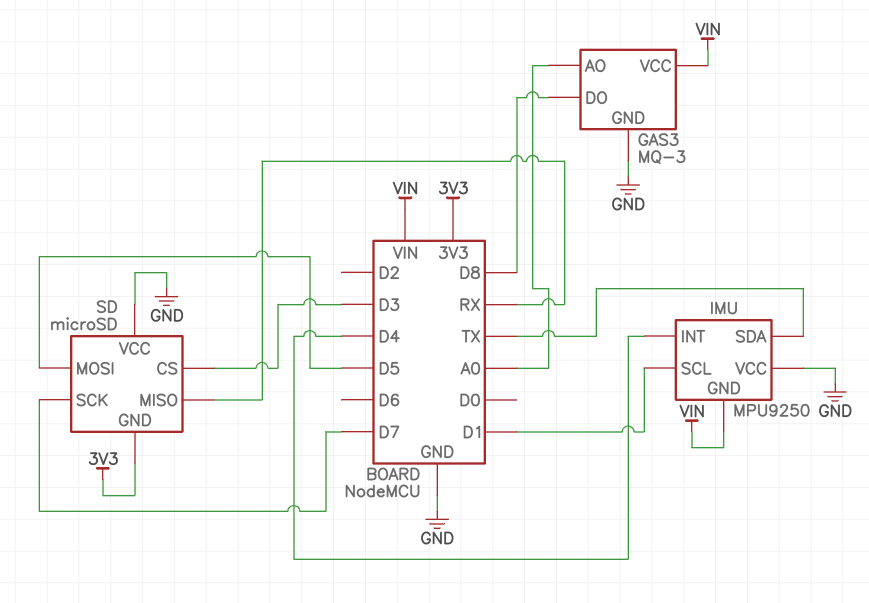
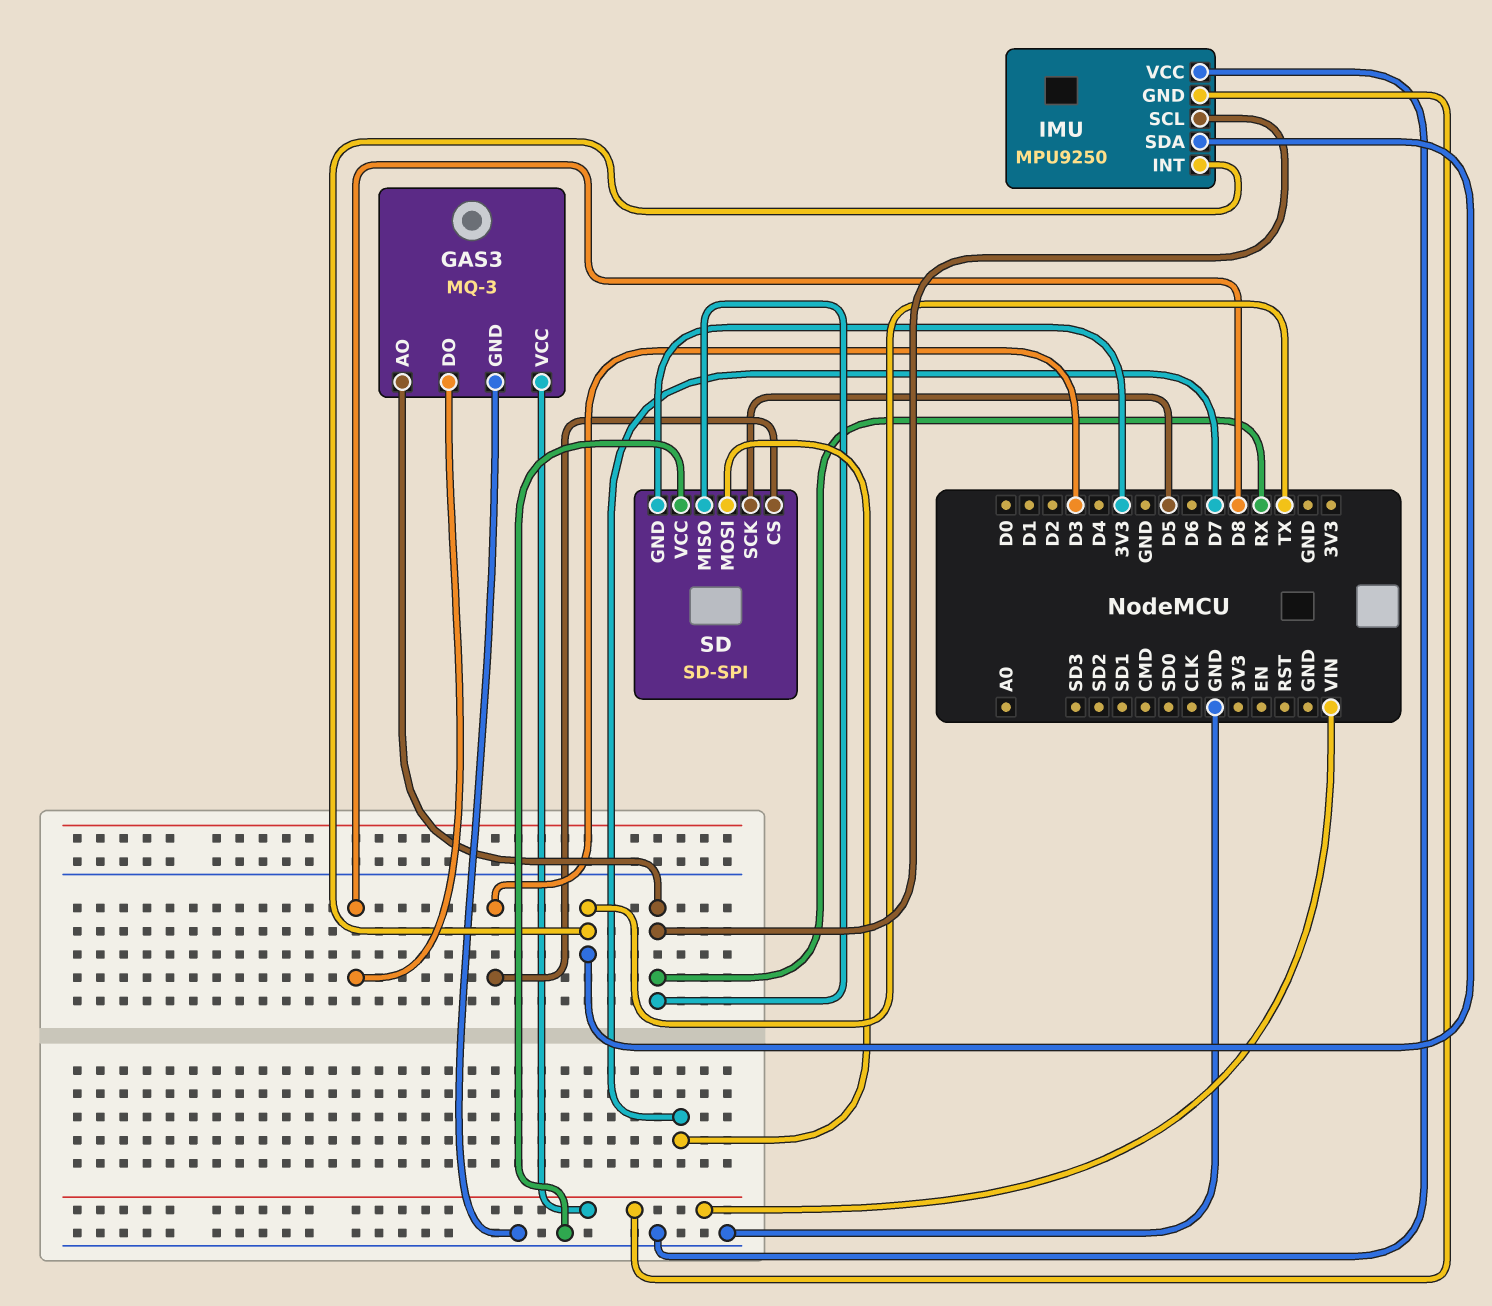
GAS3 pin AO: A0 -> RX
IMU pin INT: D4 -> TX
IMU pin SCL: D1 -> RX
SD: microSD -> SD-SPI
SD pin MOSI: D5 -> D7
SD pin SCK: D7 -> D5

